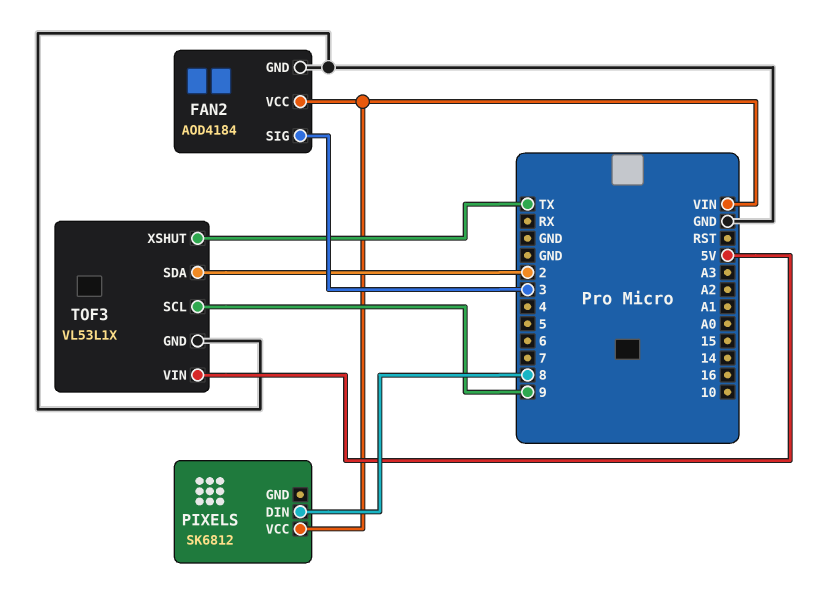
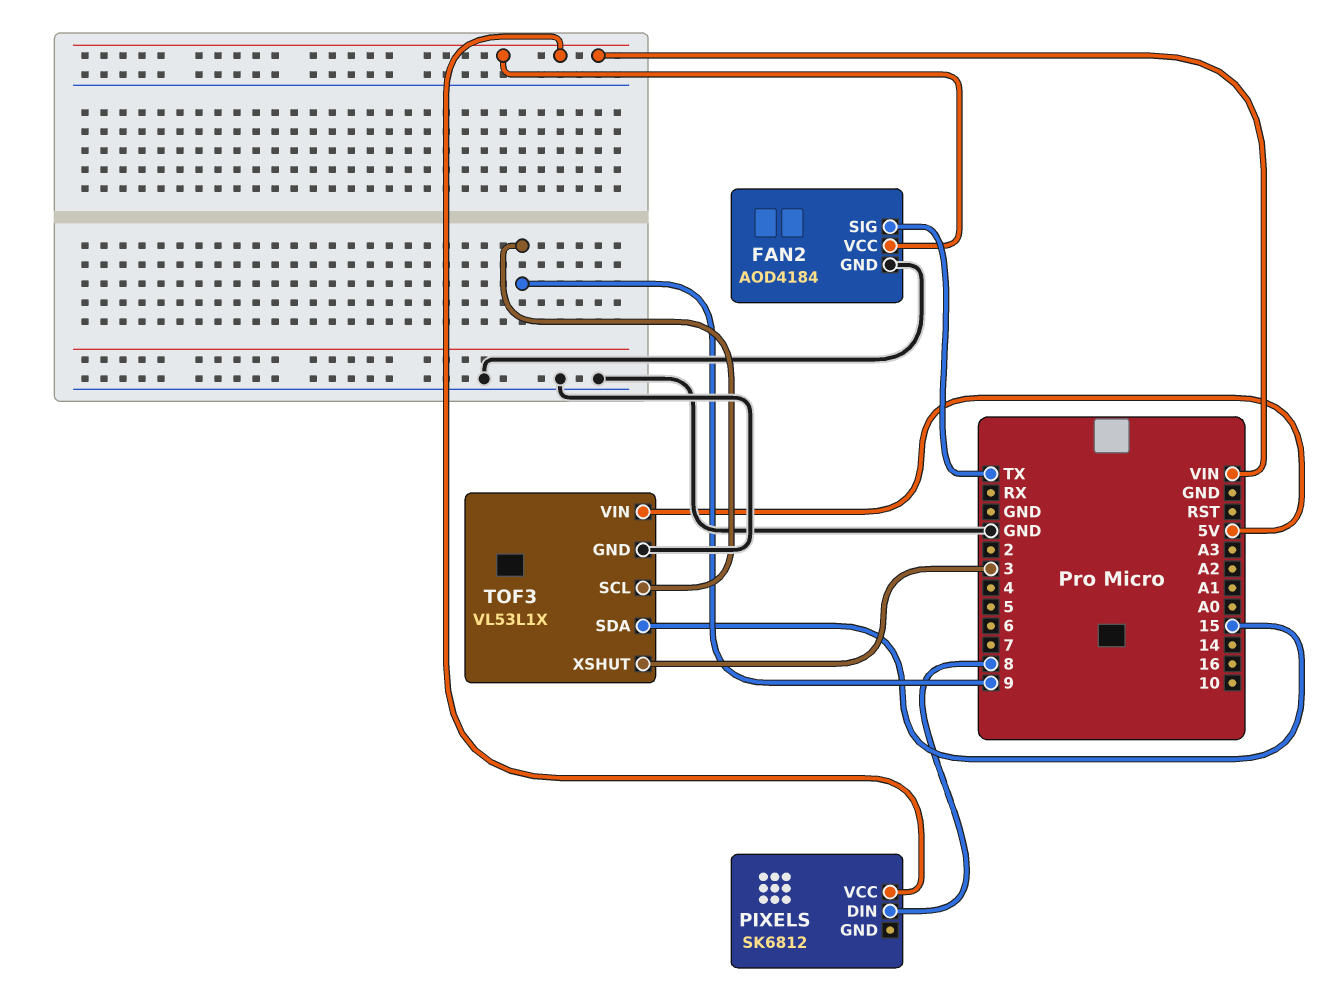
FAN2 pin SIG: 3 -> TX
TOF3 pin SDA: 2 -> 15
TOF3 pin XSHUT: TX -> 3

